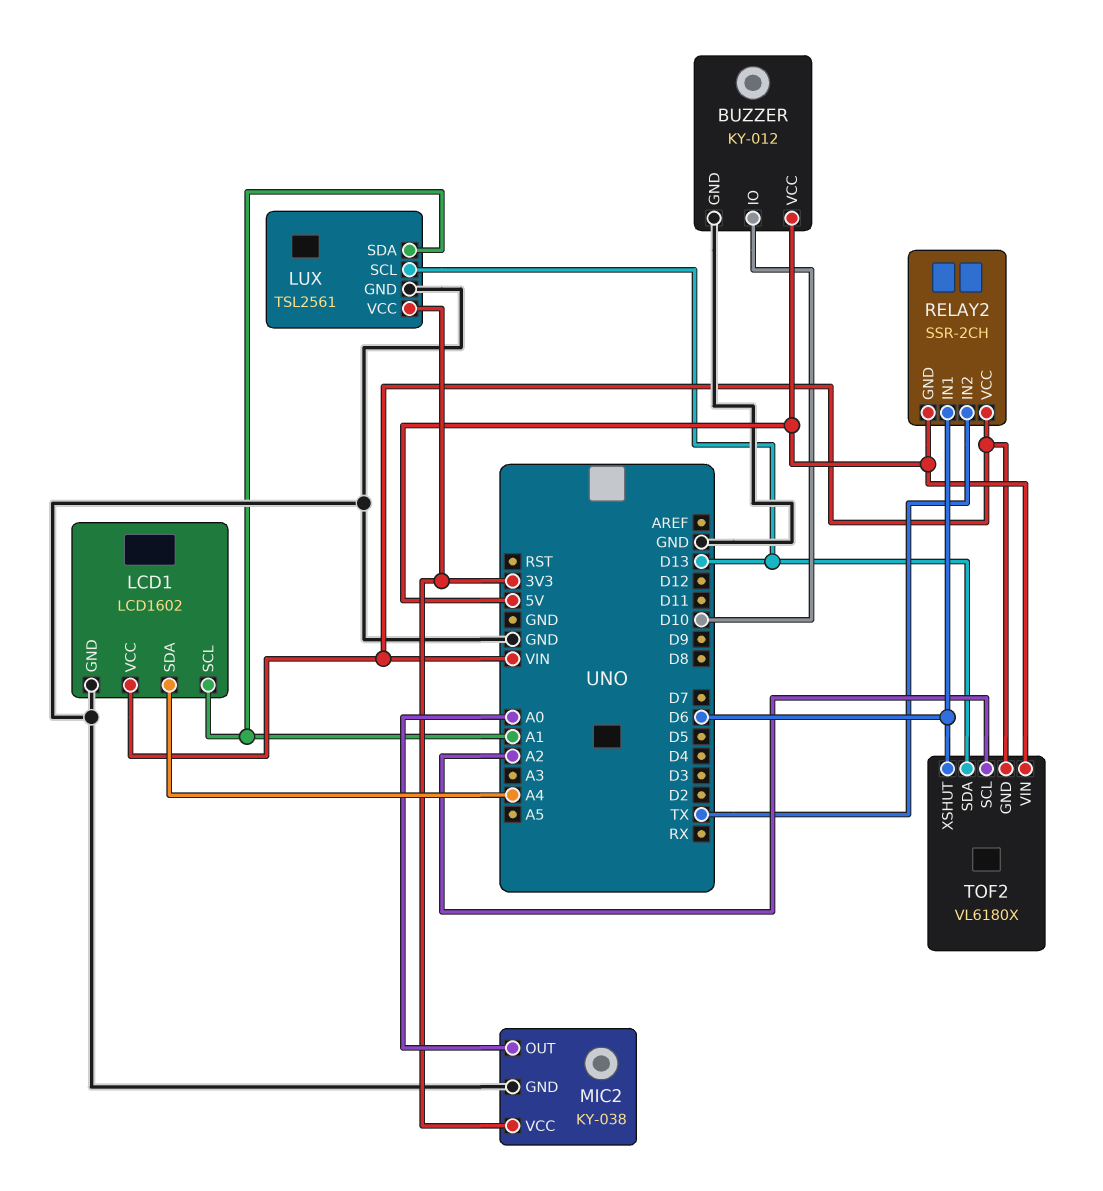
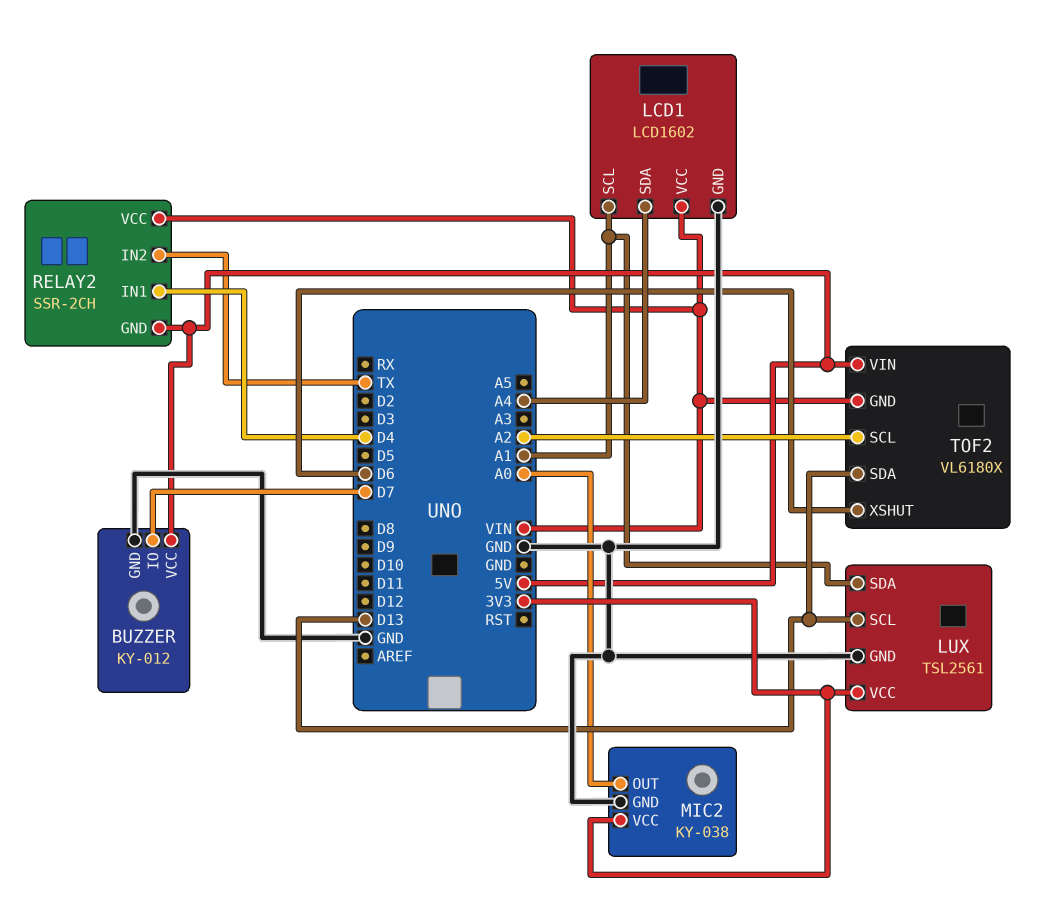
BUZZER pin IO: D10 -> D7
RELAY2 pin IN1: D6 -> D4

